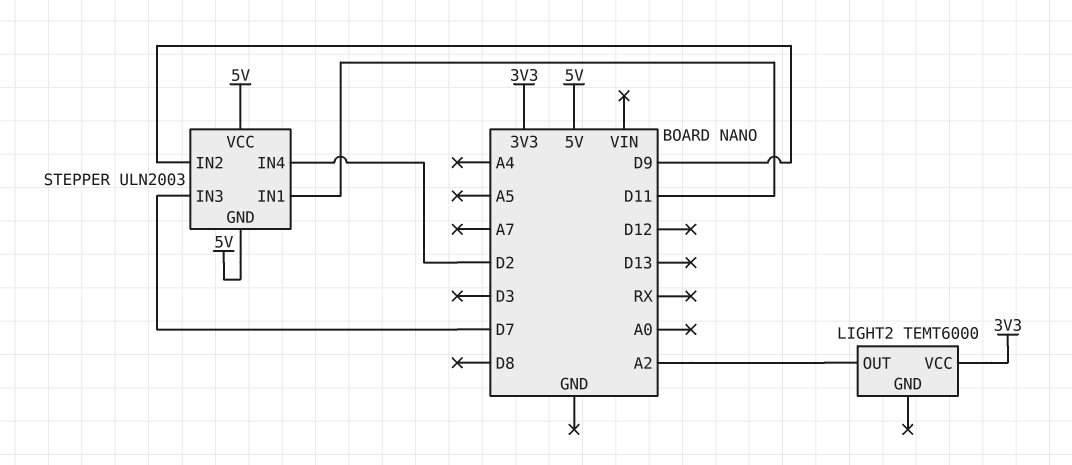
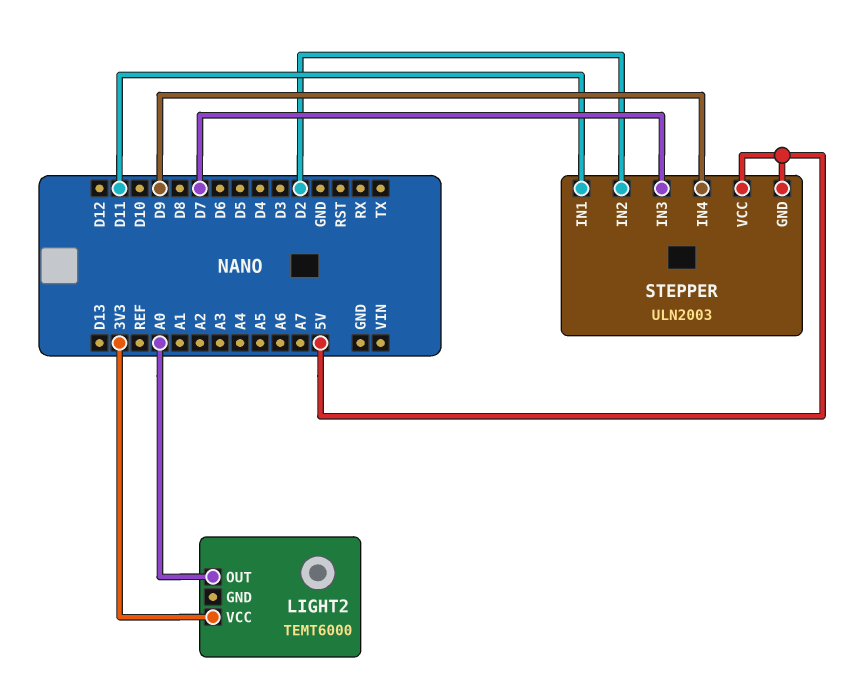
LIGHT2 pin OUT: A2 -> A0
STEPPER pin IN2: D9 -> D2
STEPPER pin IN4: D2 -> D9

